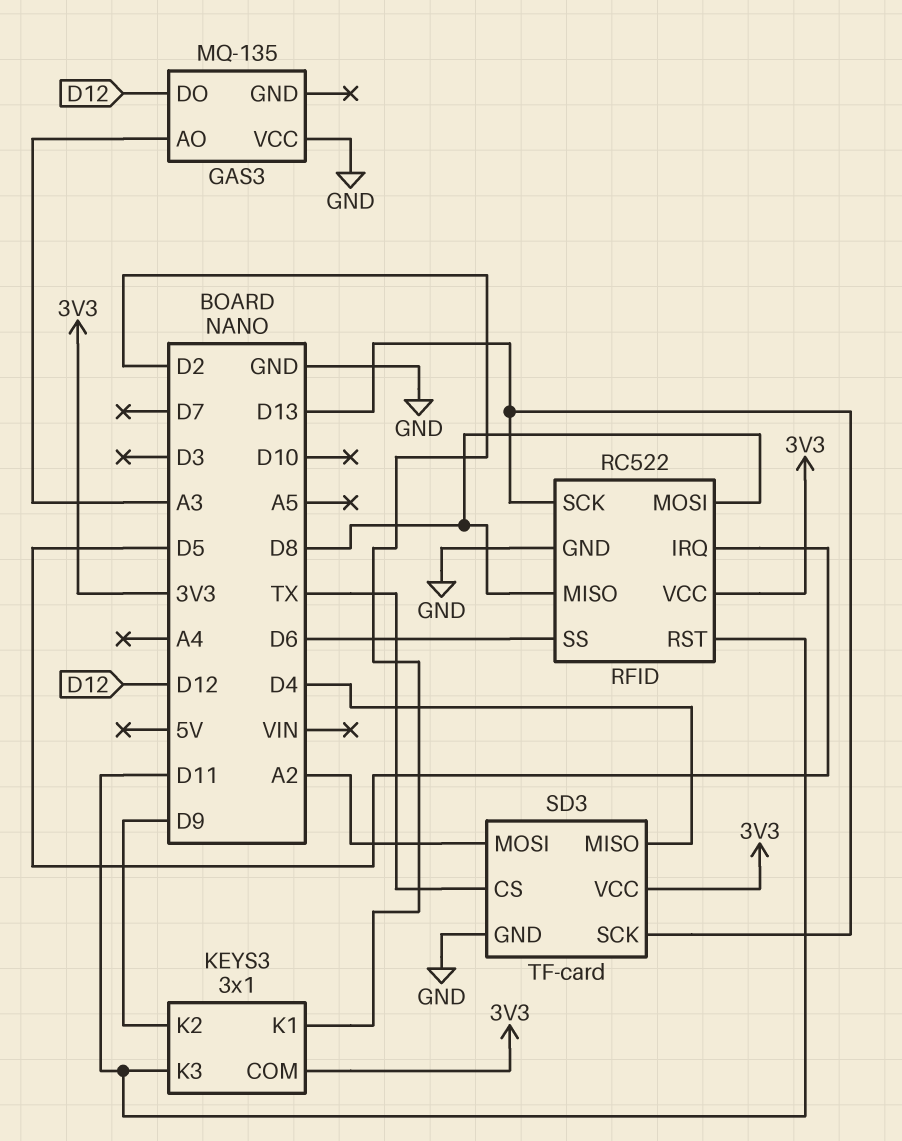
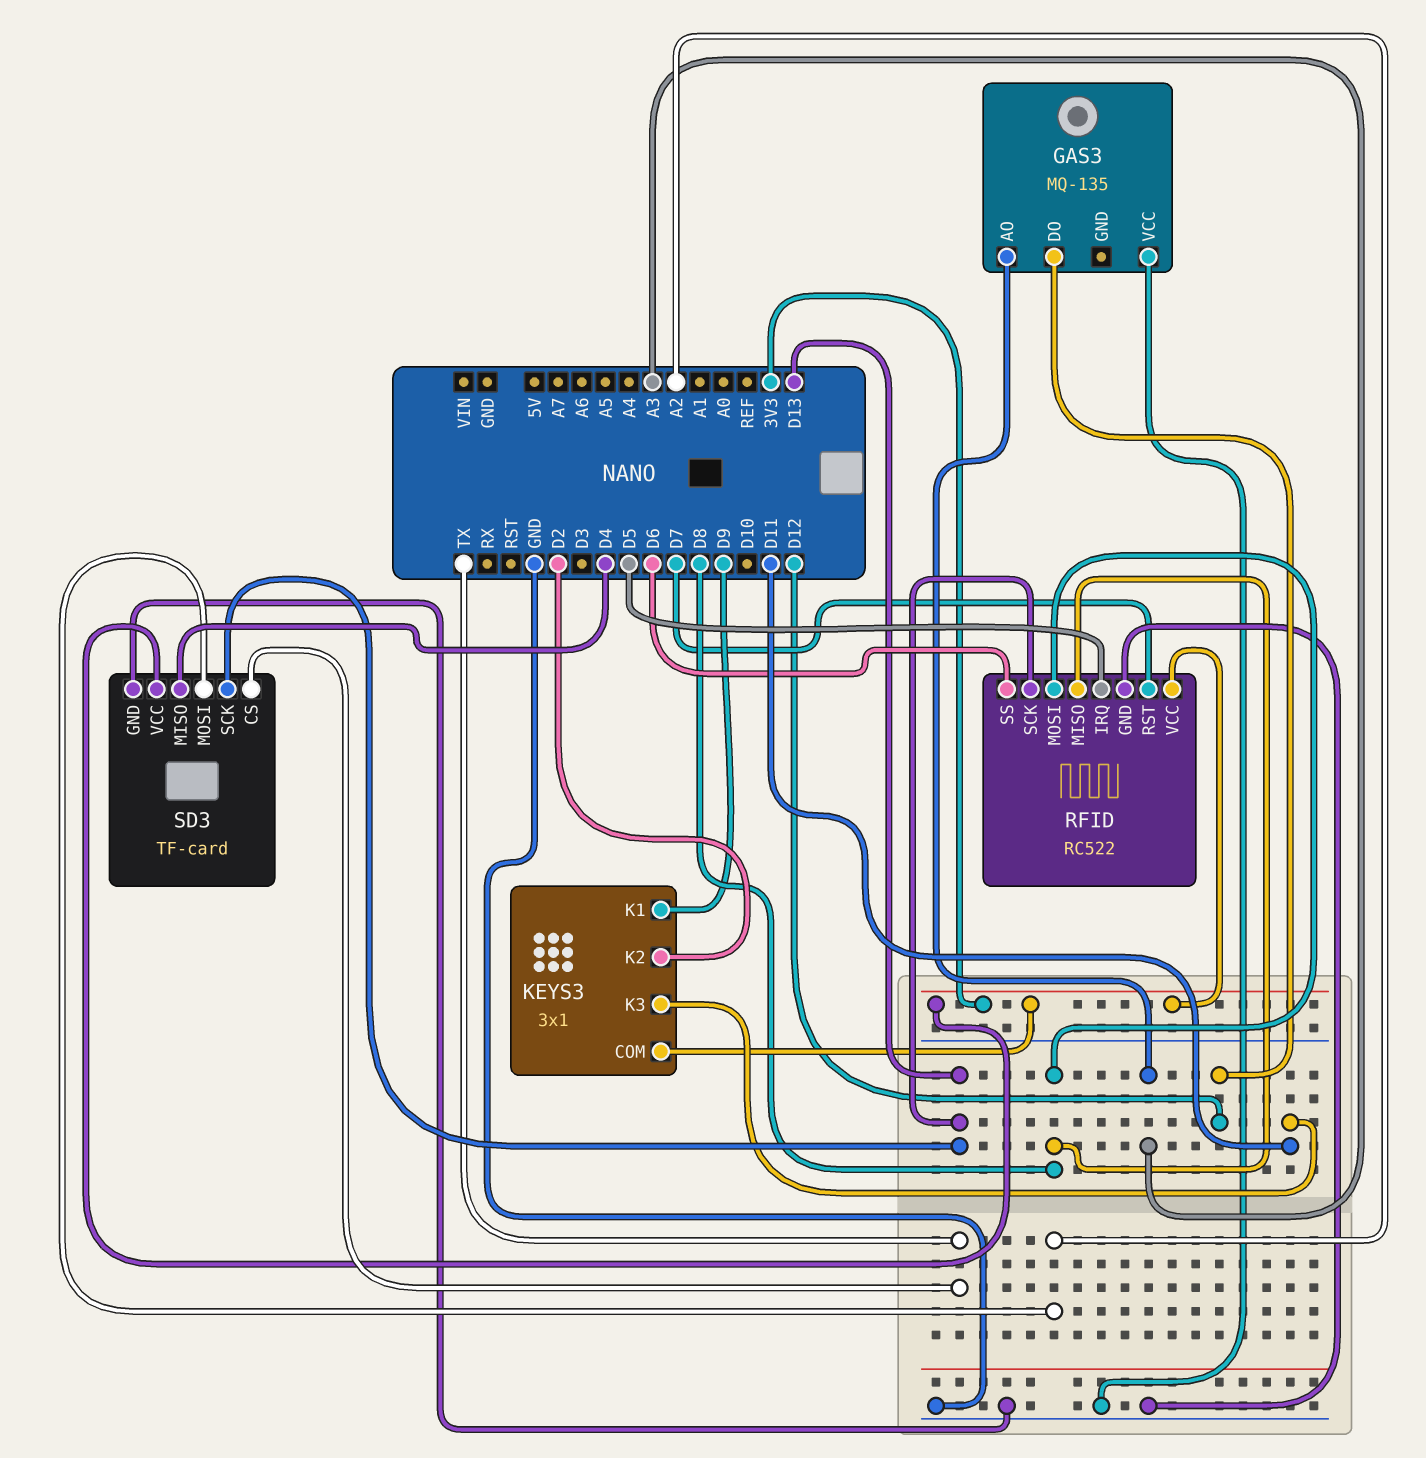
KEYS3 pin K1: D2 -> D9
KEYS3 pin K2: D9 -> D2
RFID pin RST: D11 -> D7

